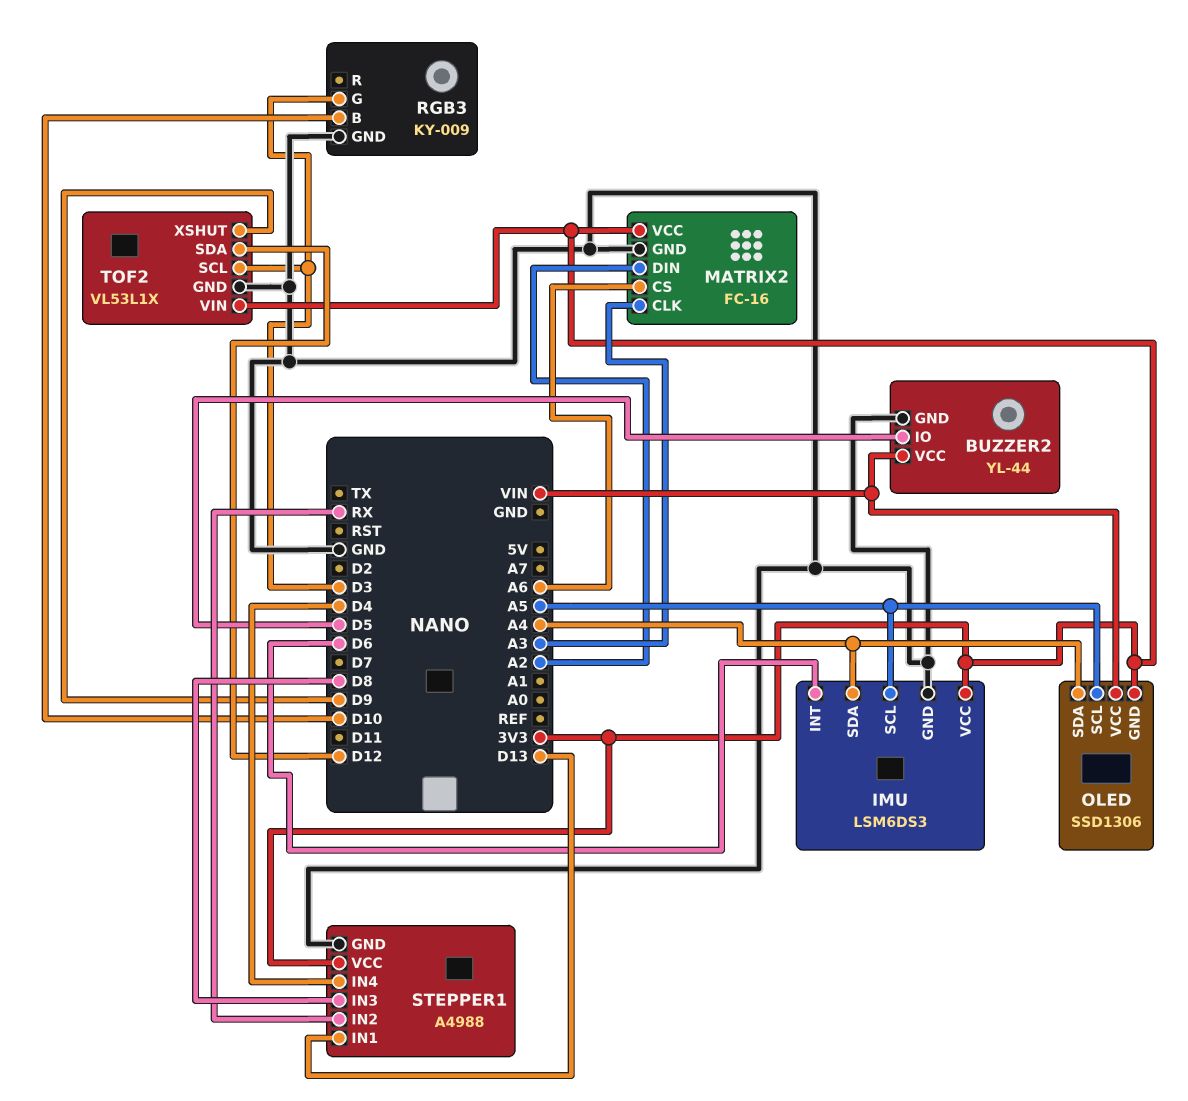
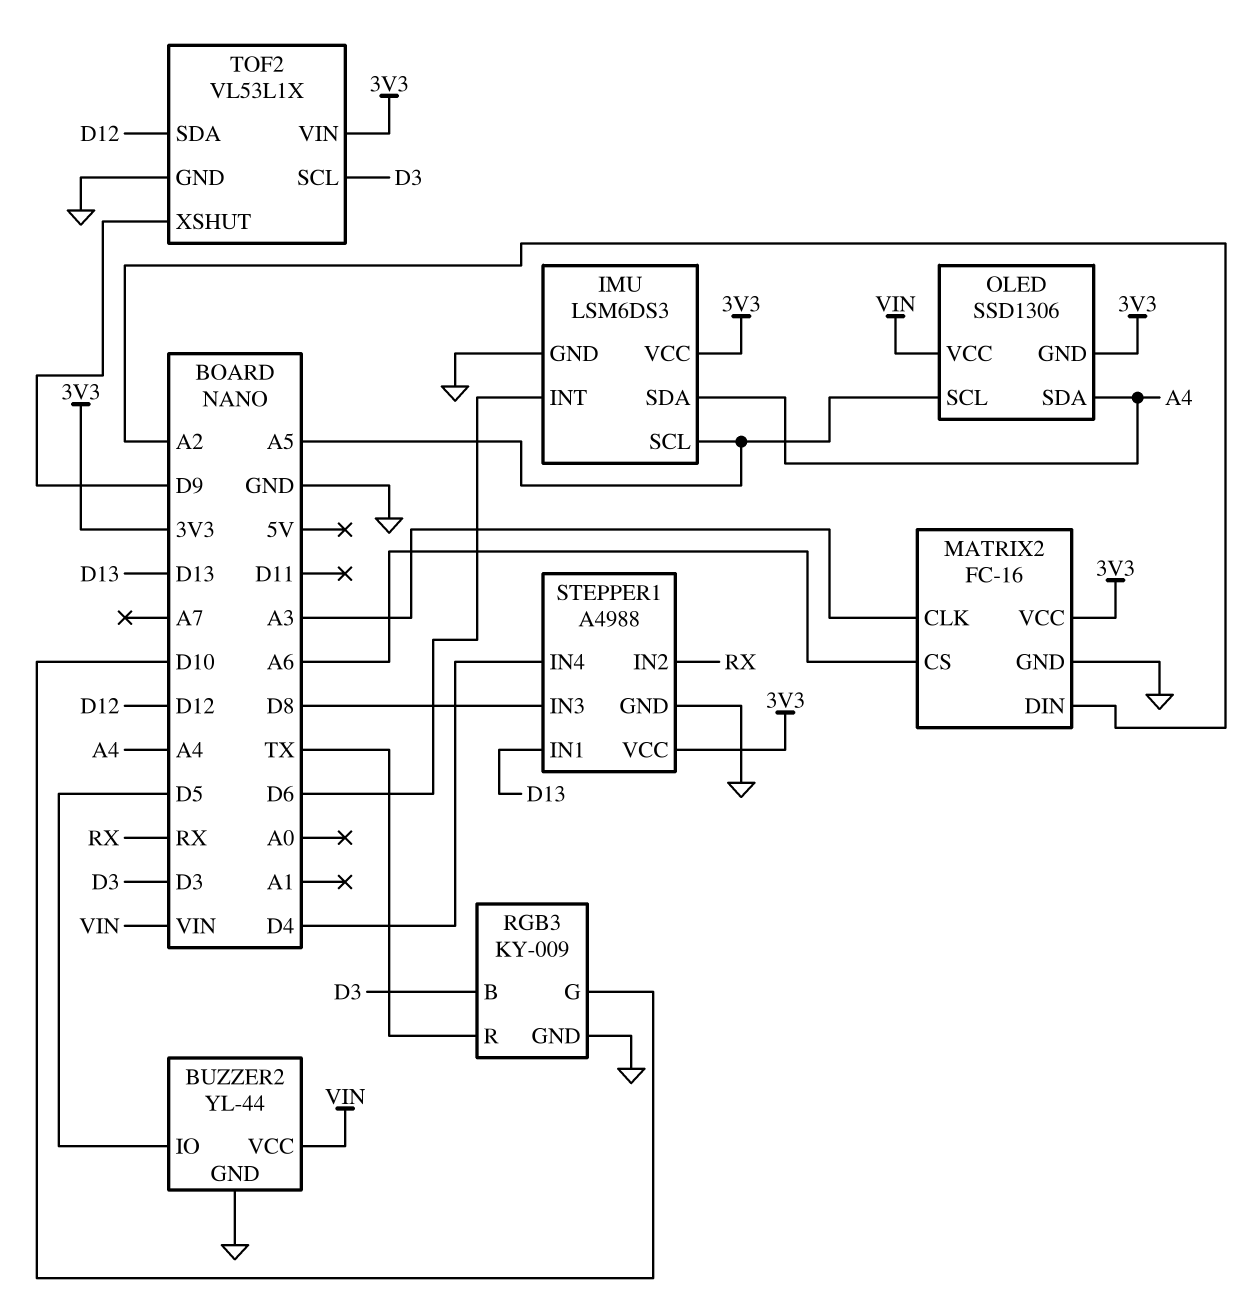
RGB3 pin B: D10 -> D3
RGB3 pin G: D3 -> D10
RGB3 pin R: none -> TX

